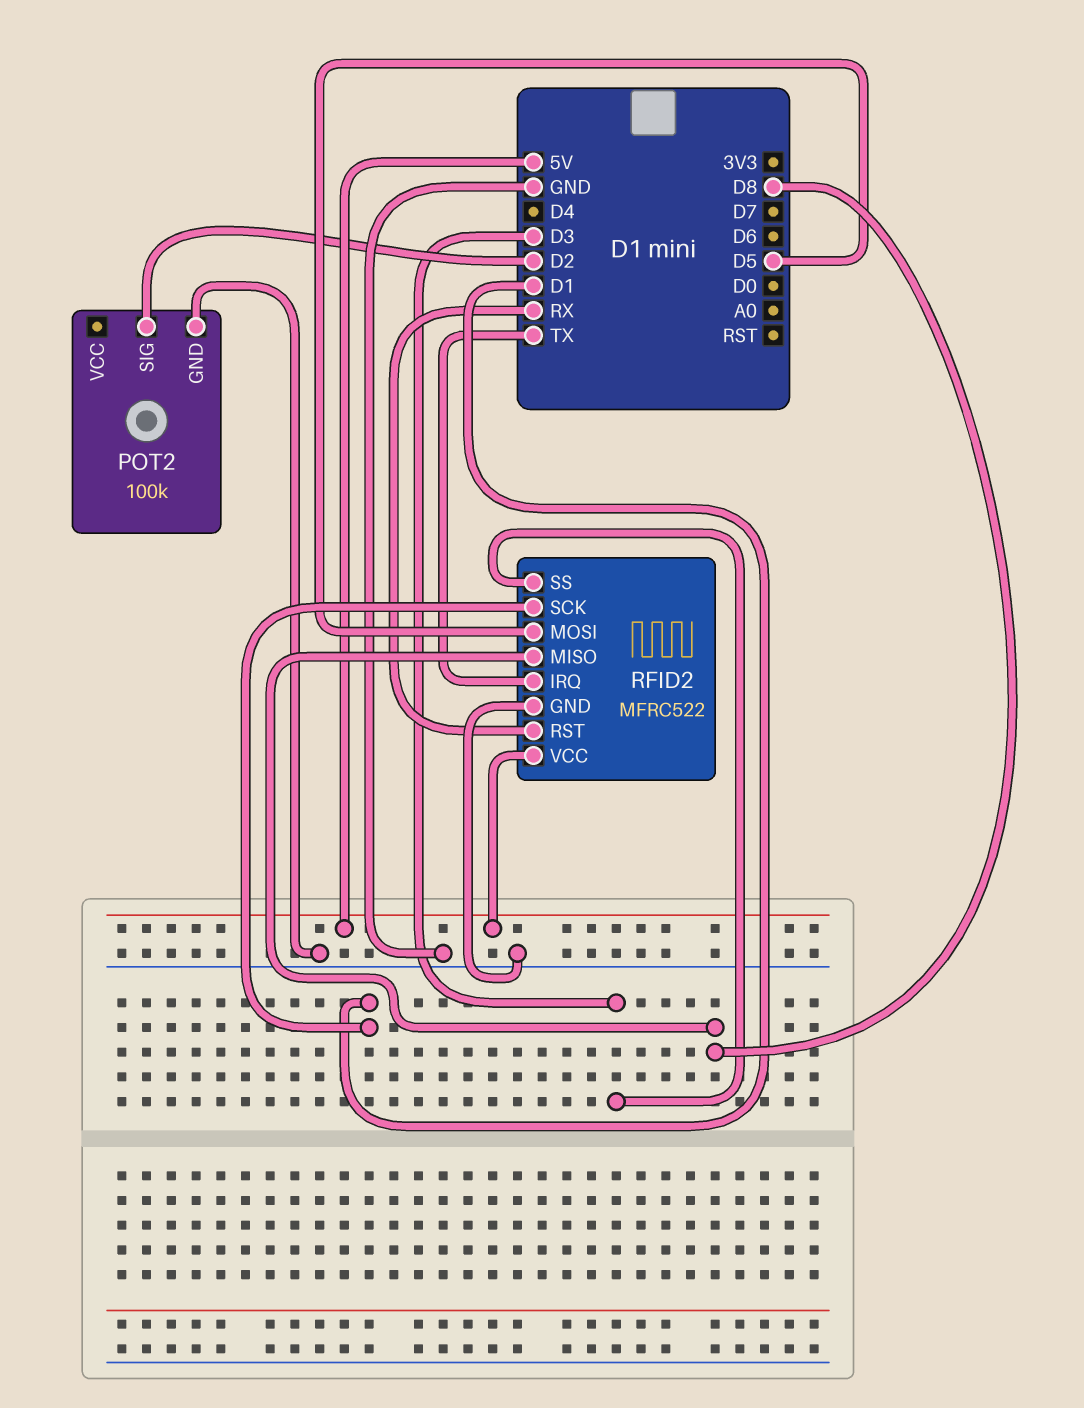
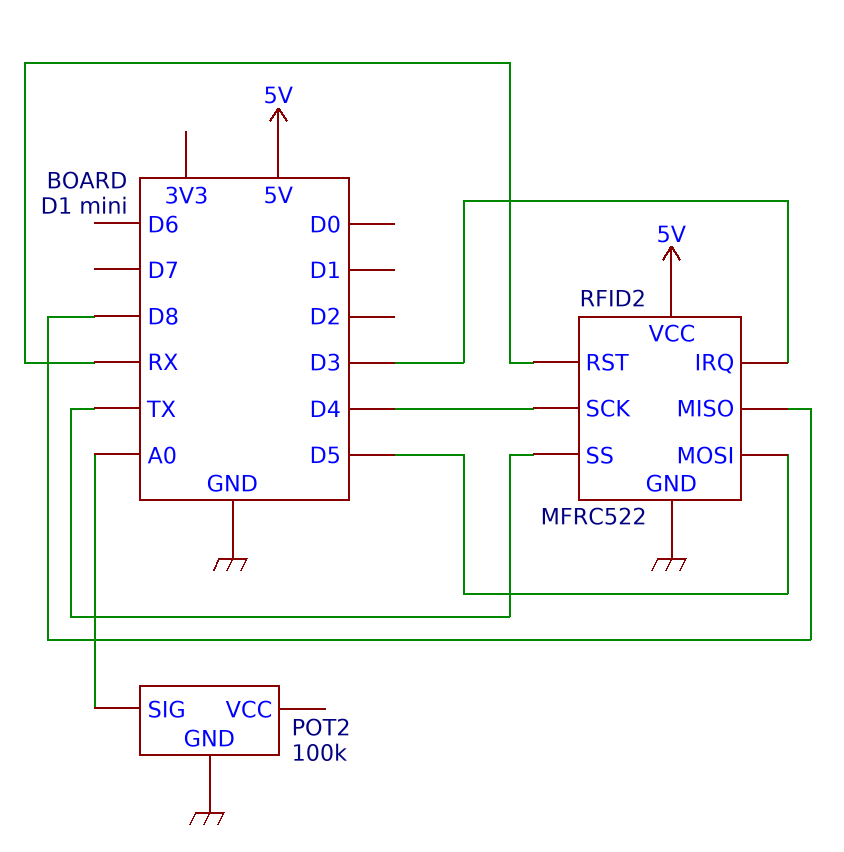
POT2 pin SIG: D2 -> A0
RFID2 pin IRQ: TX -> D3
RFID2 pin SCK: D1 -> D4
RFID2 pin SS: D3 -> TX

